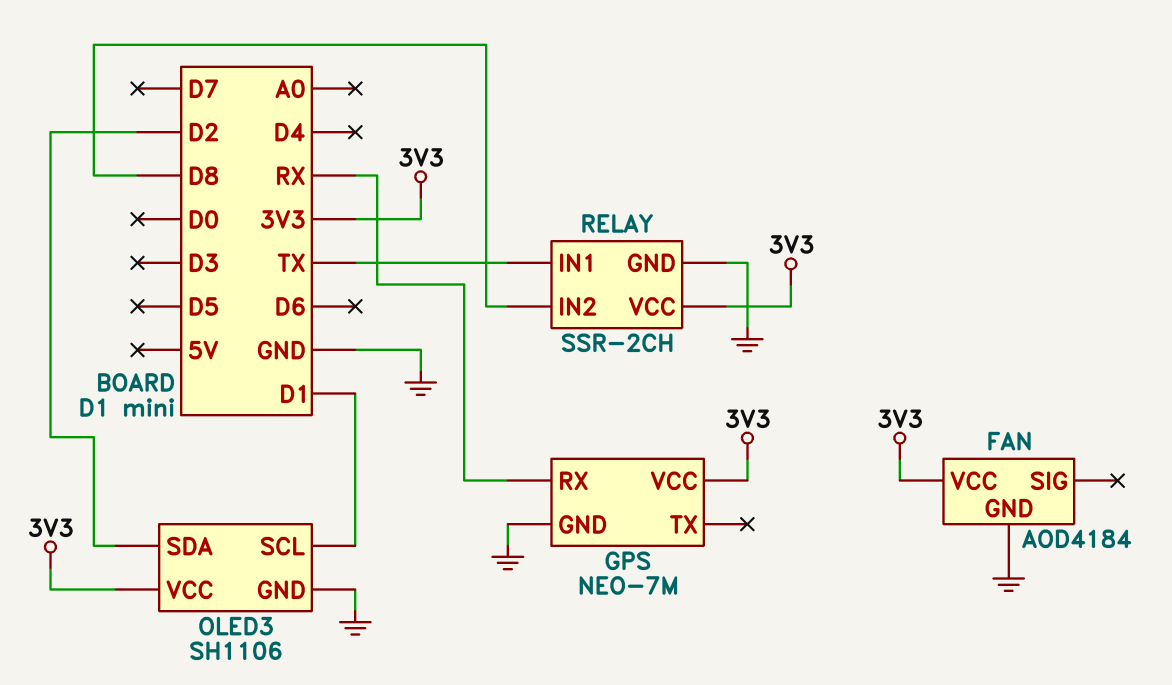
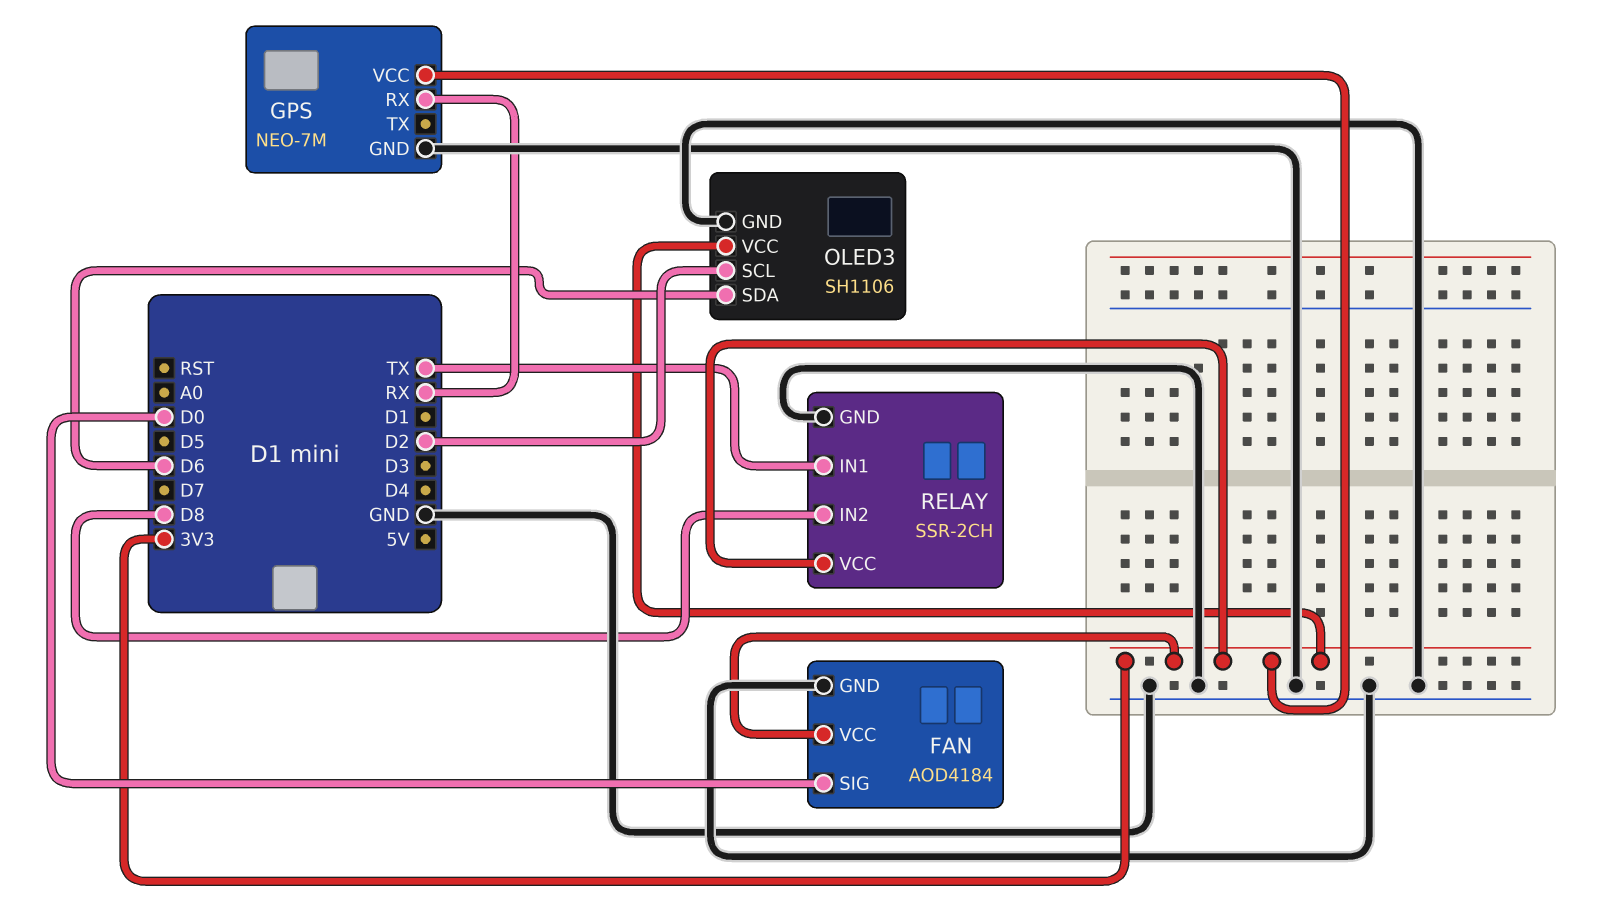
FAN pin SIG: none -> D0
OLED3 pin SCL: D1 -> D2
OLED3 pin SDA: D2 -> D6

